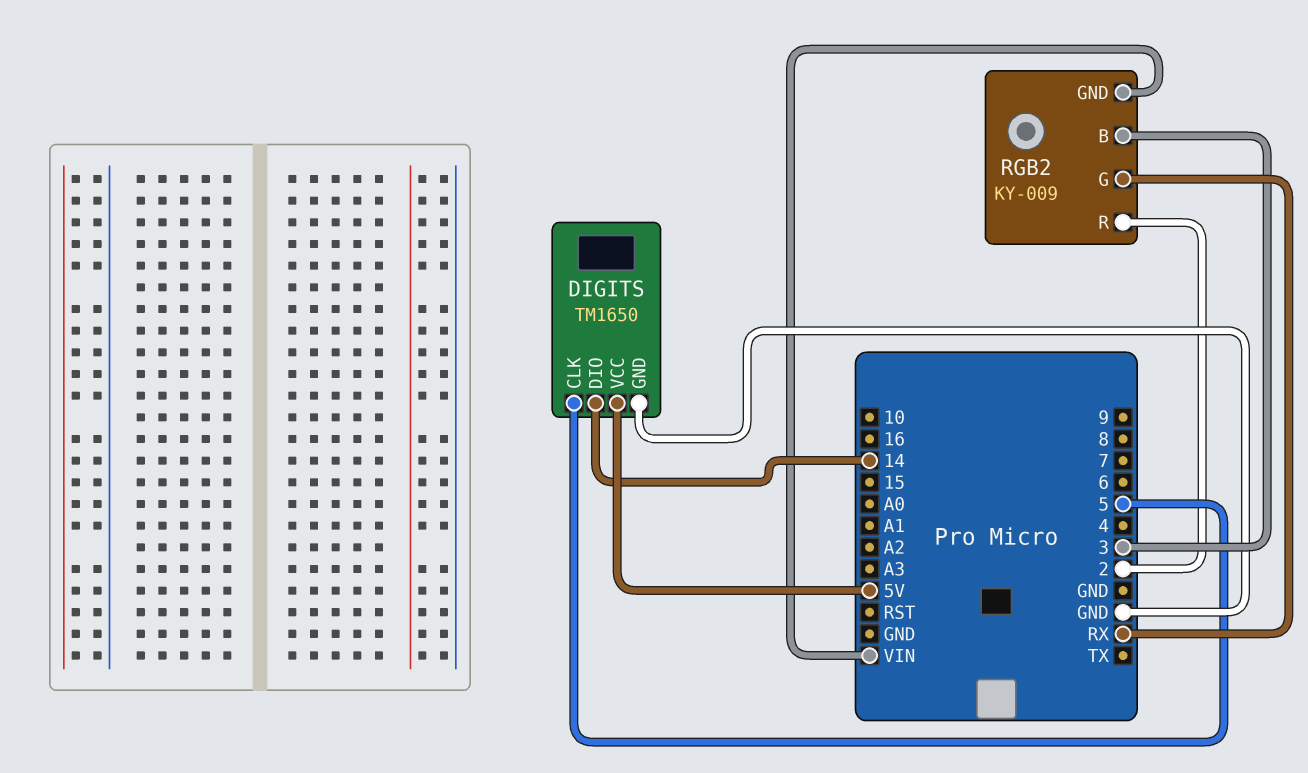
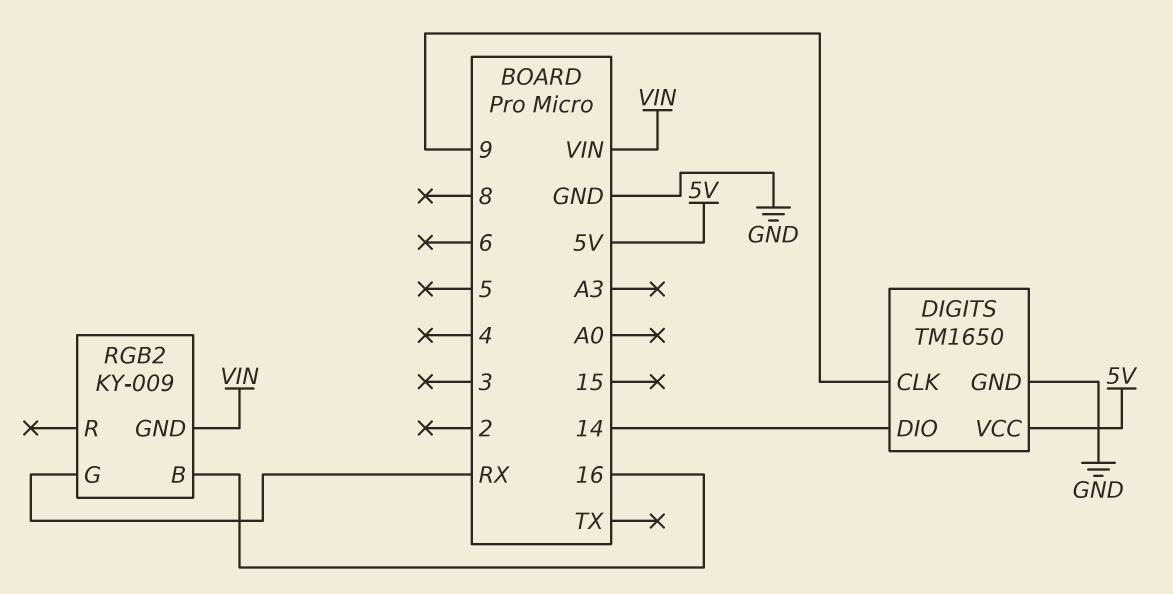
DIGITS pin CLK: 5 -> 9
RGB2 pin B: 3 -> 16
RGB2 pin R: 2 -> none

